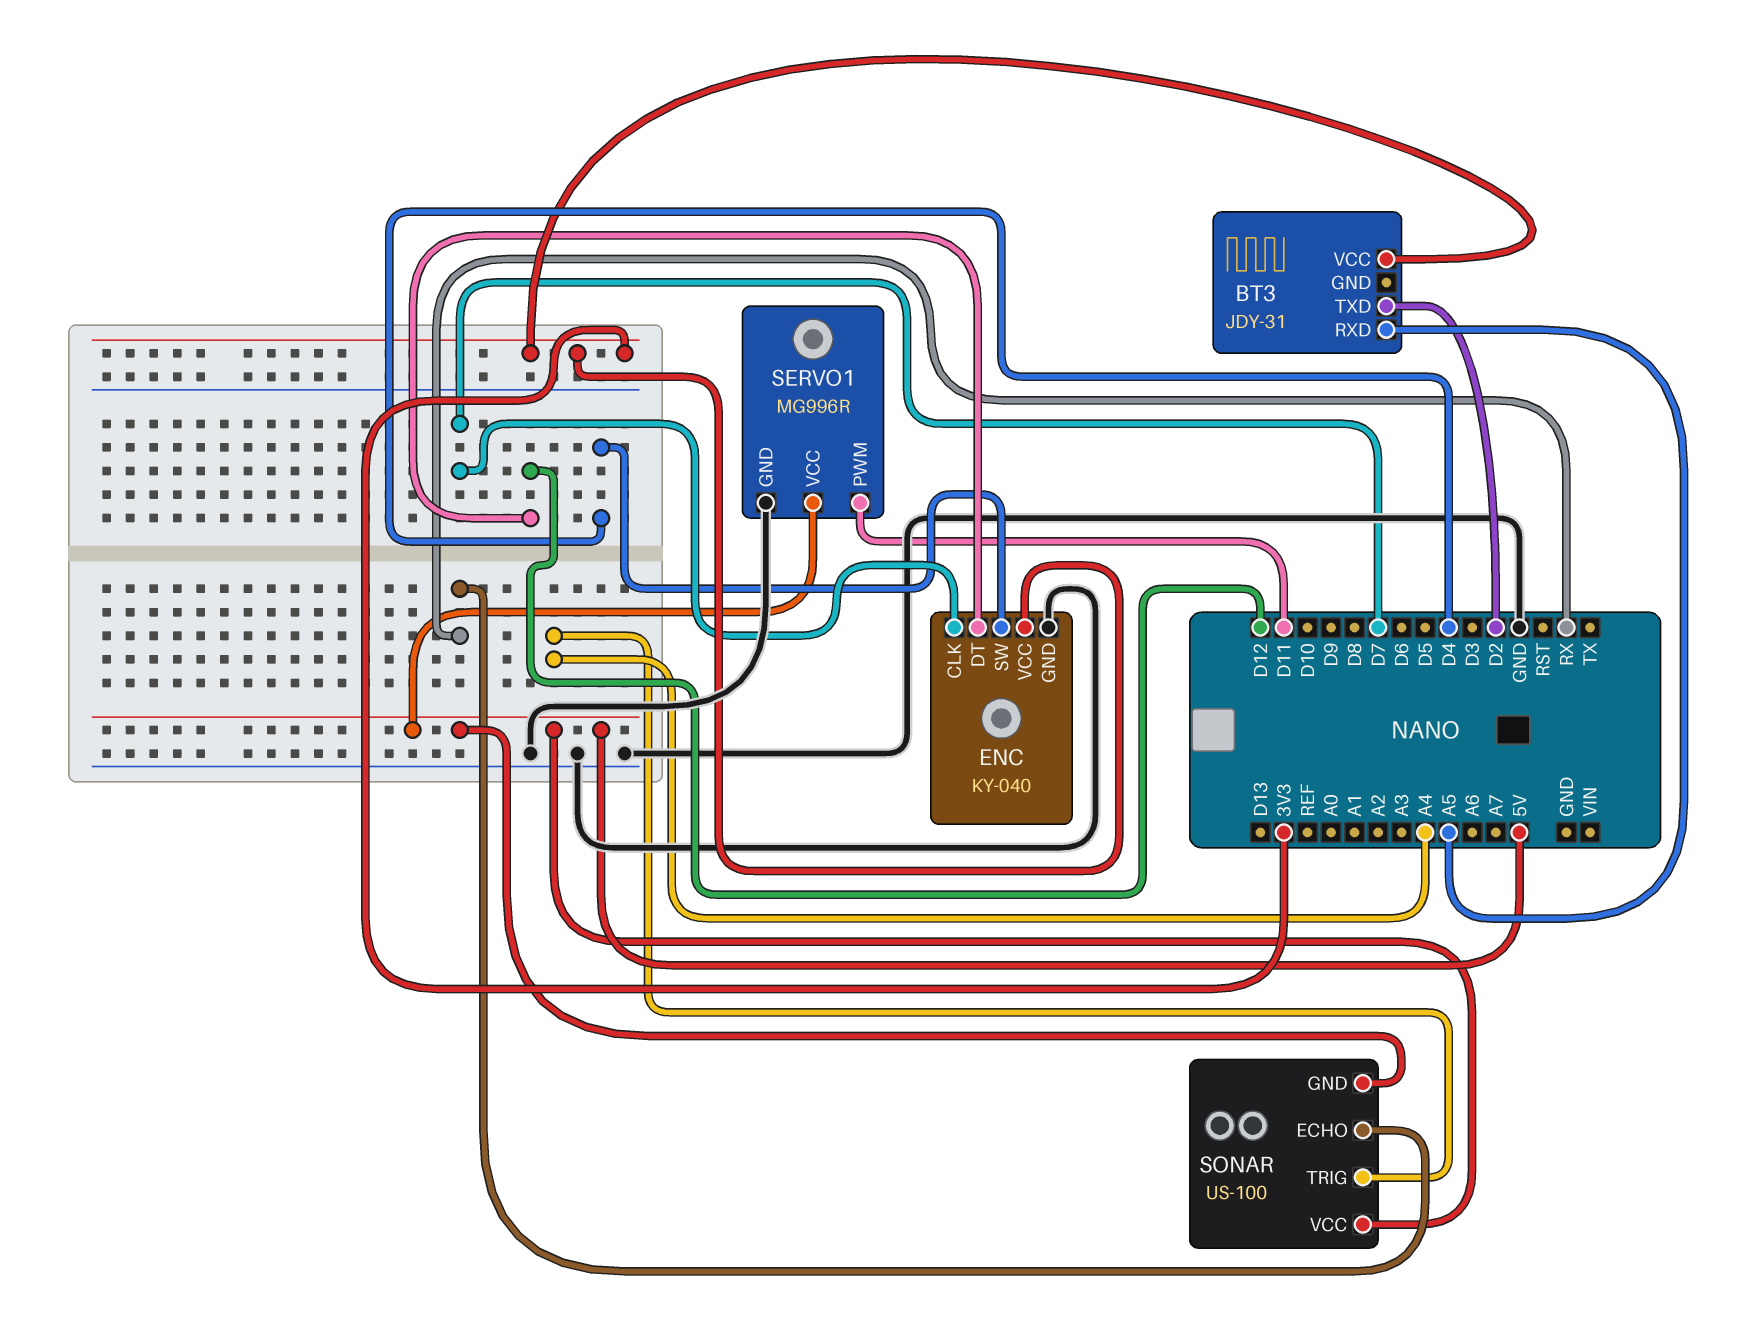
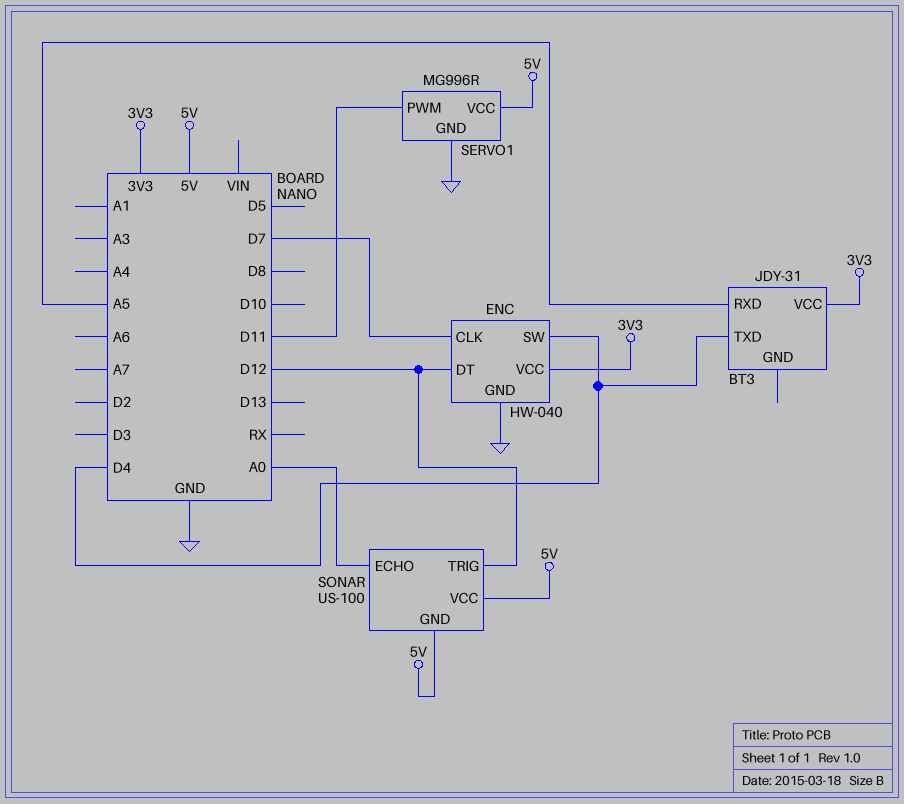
BT3 pin TXD: D2 -> D4
ENC: KY-040 -> HW-040
SONAR pin ECHO: RX -> A0
SONAR pin TRIG: A4 -> D12

